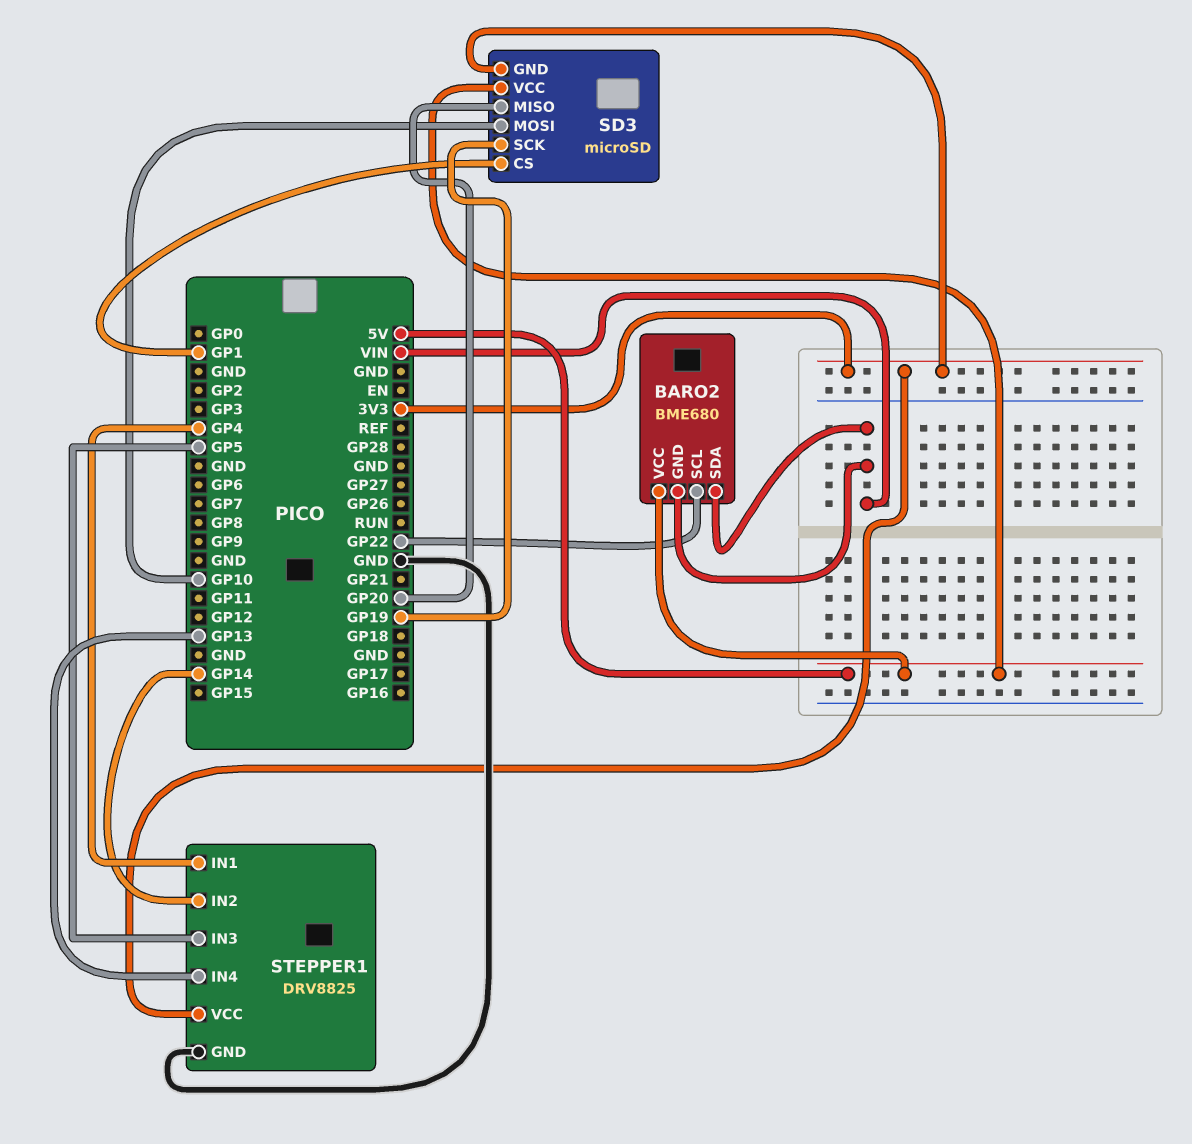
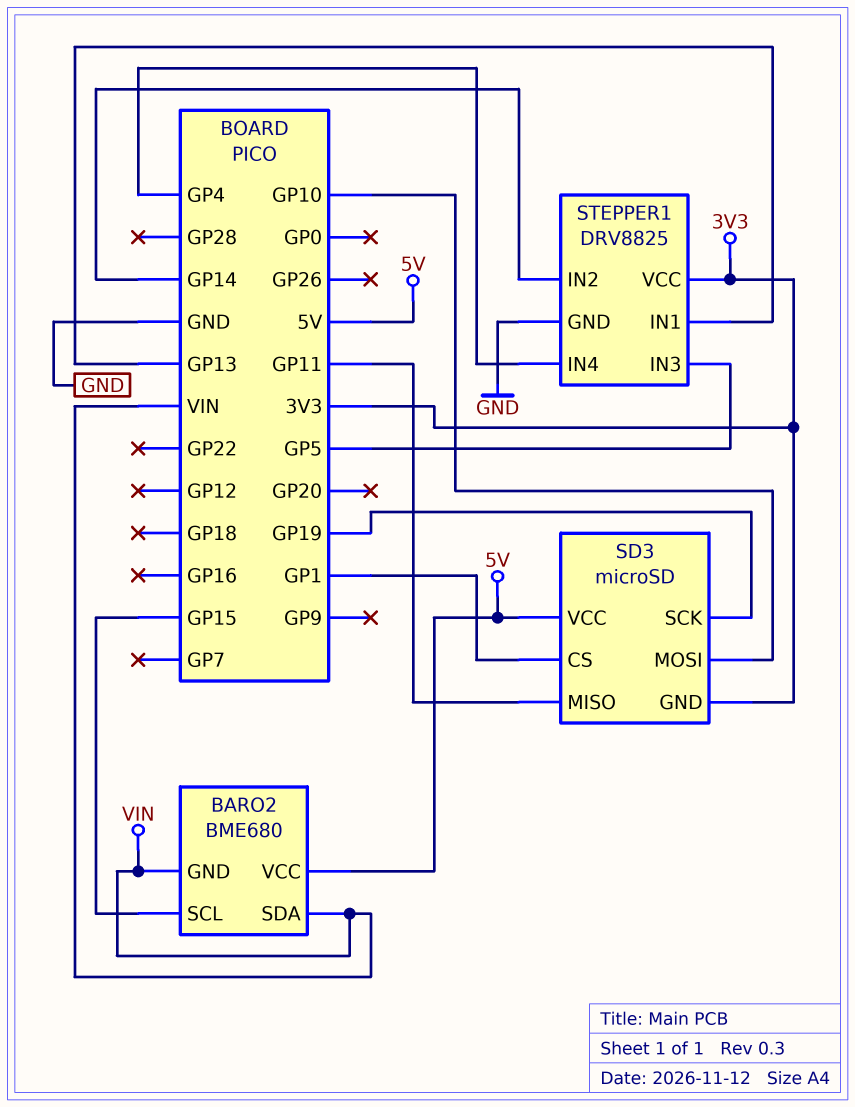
BARO2 pin SCL: GP22 -> GP15
SD3 pin MISO: GP20 -> GP11
STEPPER1 pin IN1: GP4 -> GP13
STEPPER1 pin IN4: GP13 -> GP4

